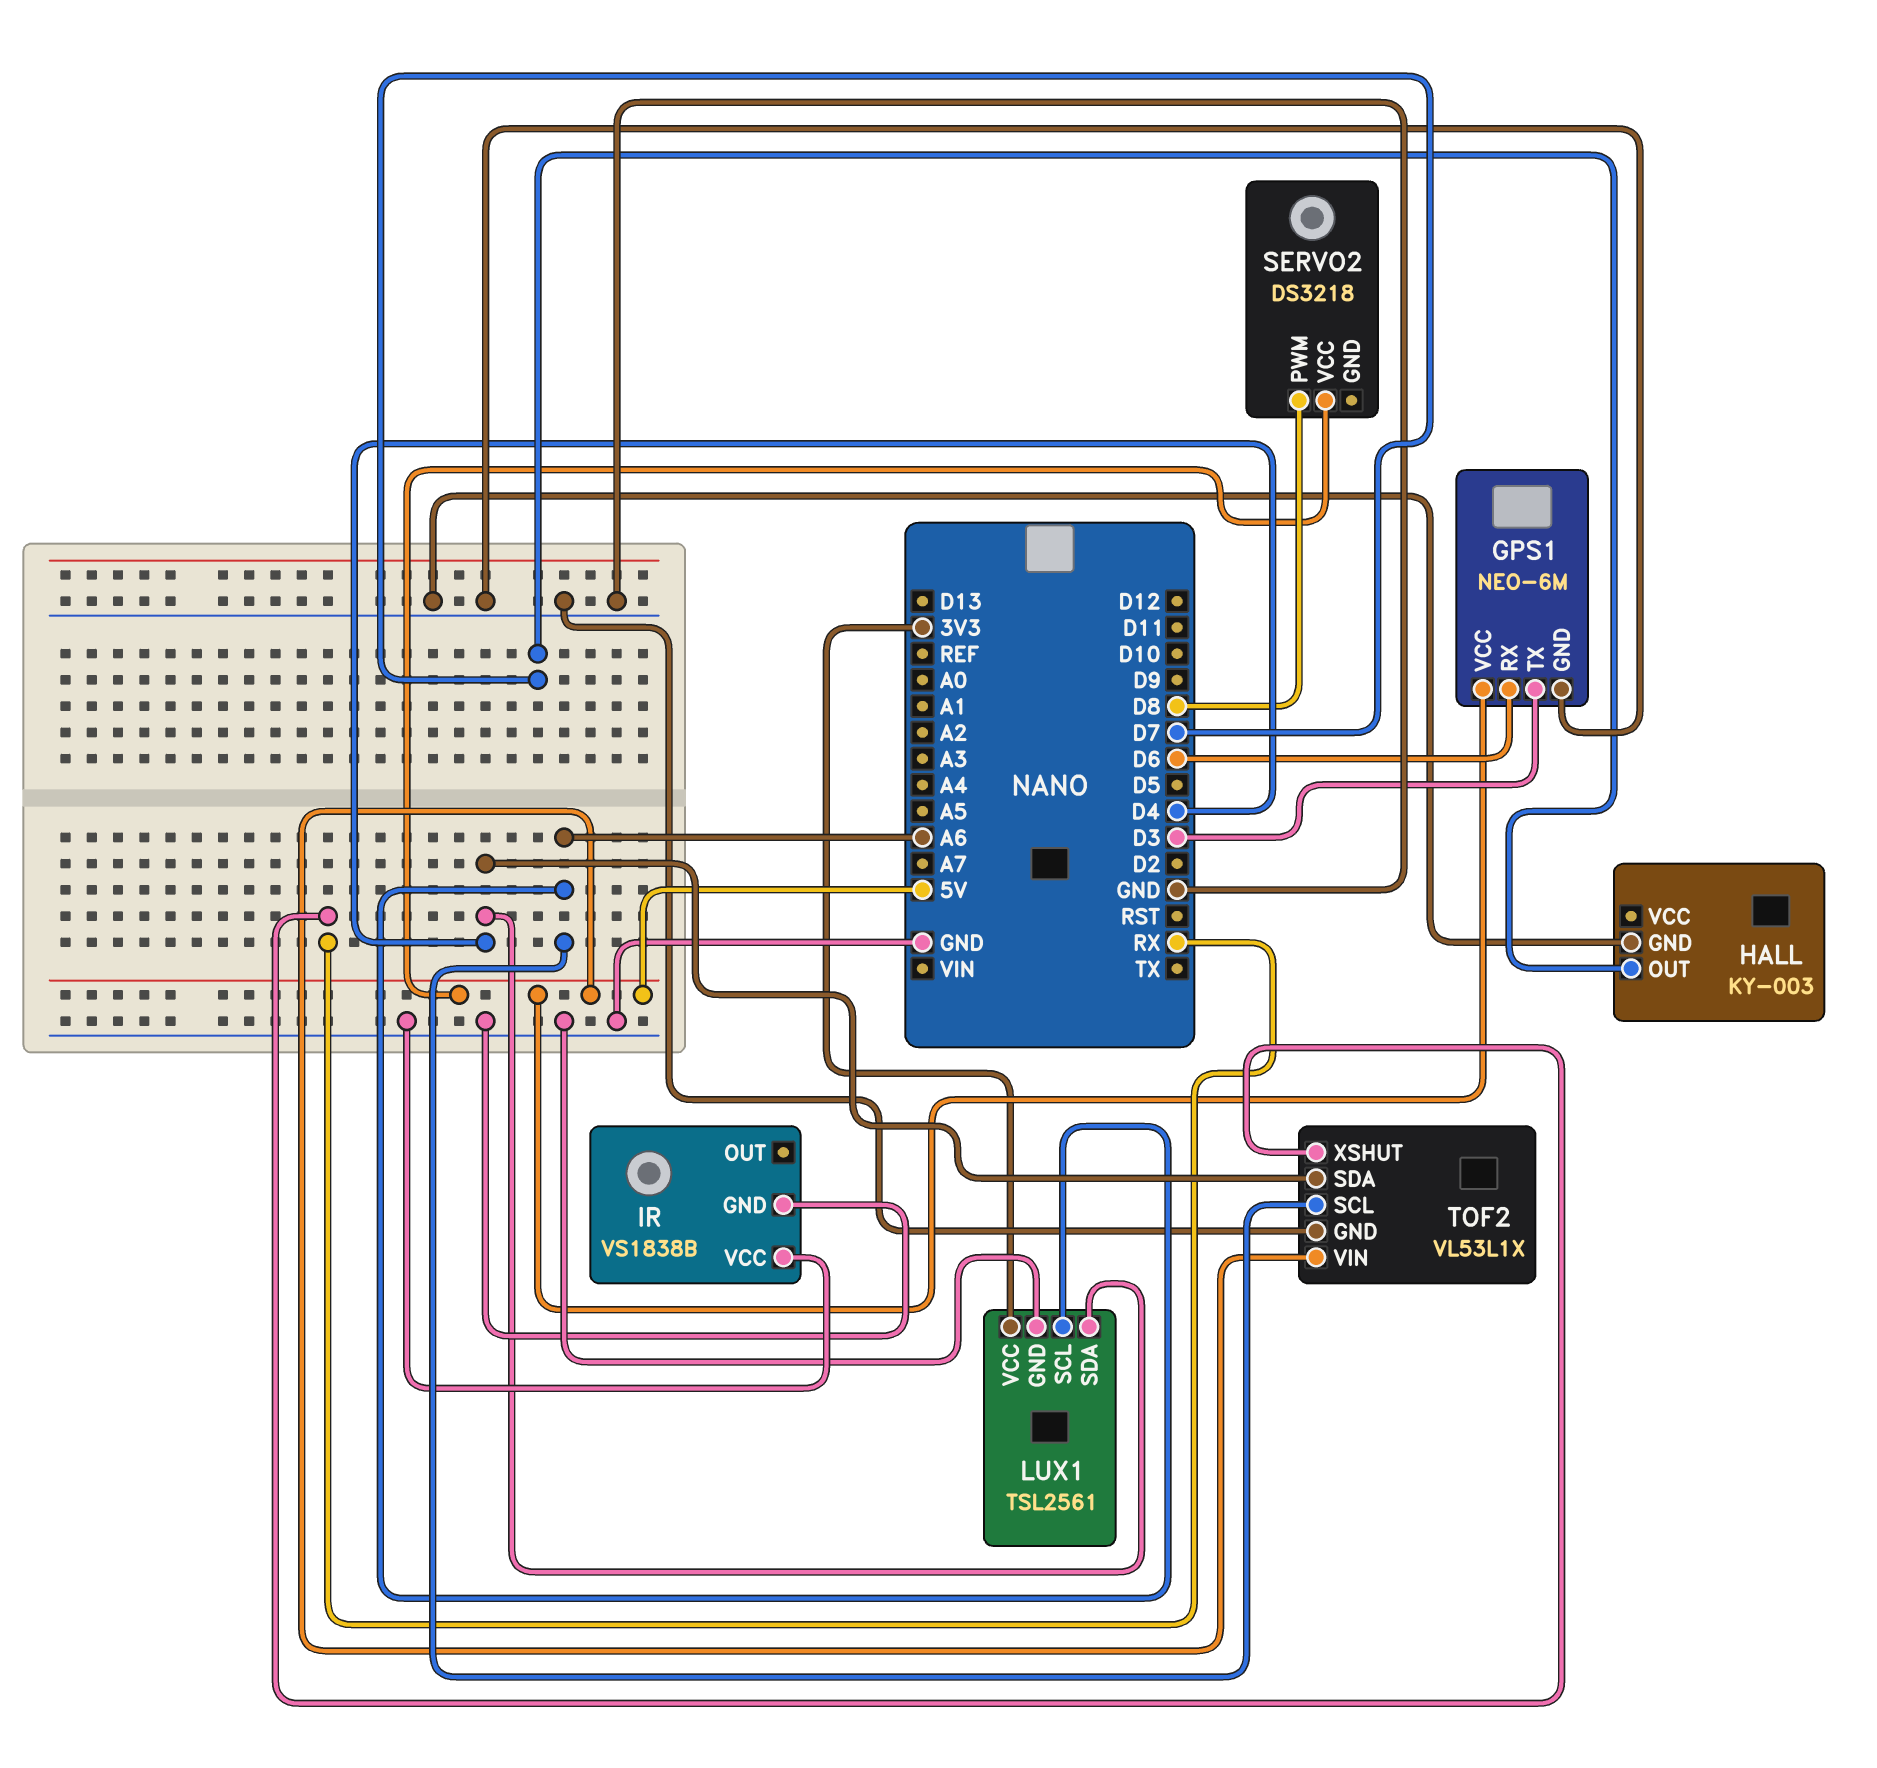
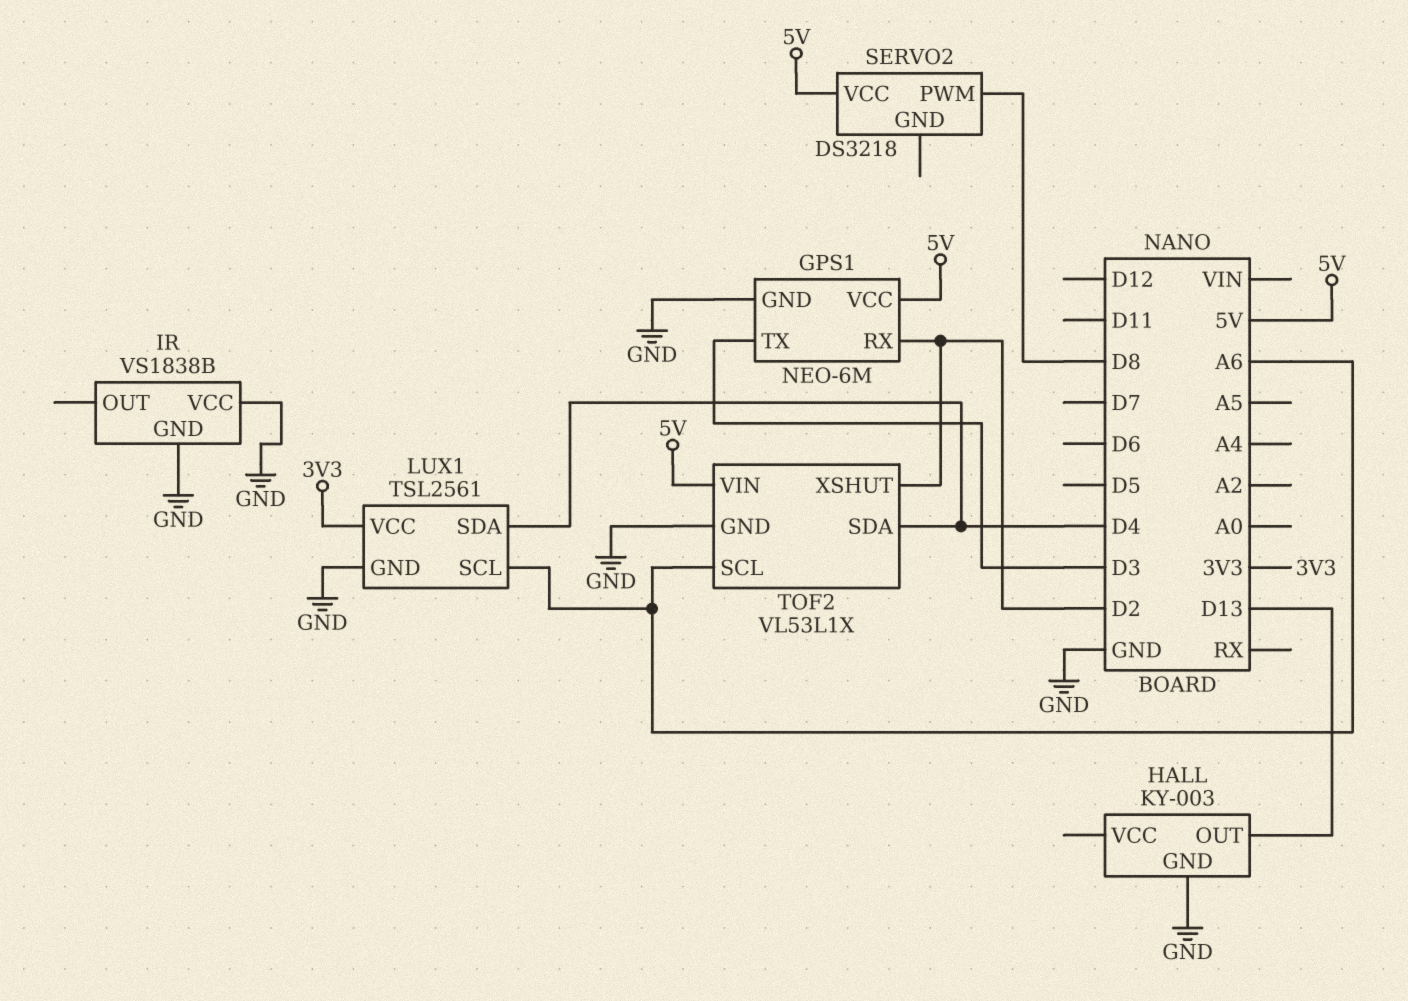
GPS1 pin RX: D6 -> D2
HALL pin OUT: D7 -> D13
TOF2 pin XSHUT: RX -> D2

